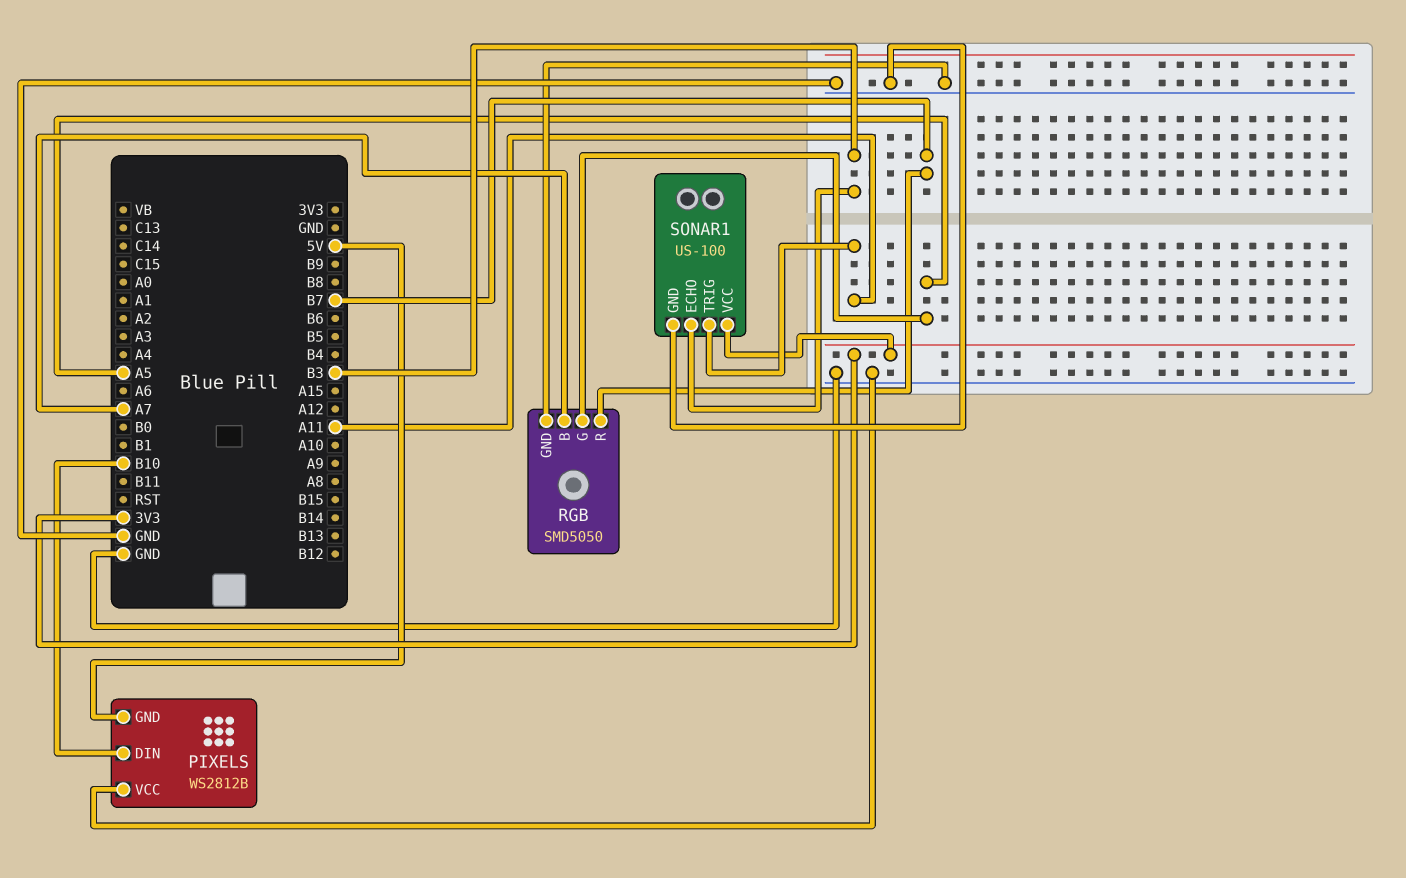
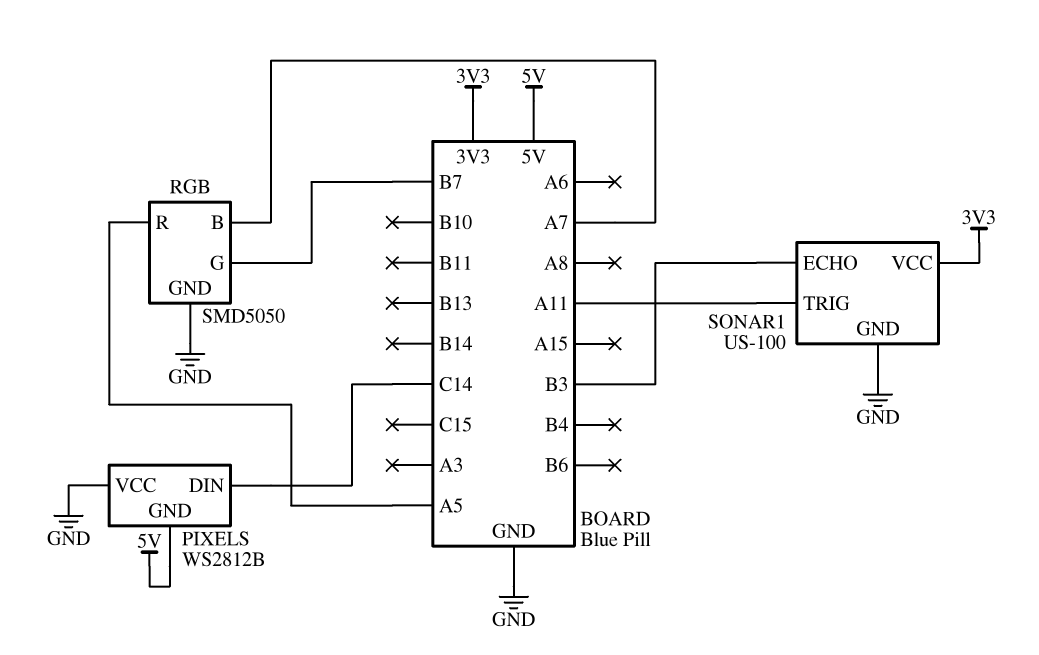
PIXELS pin DIN: B10 -> C14
RGB pin G: A5 -> B7
RGB pin R: B7 -> A5

